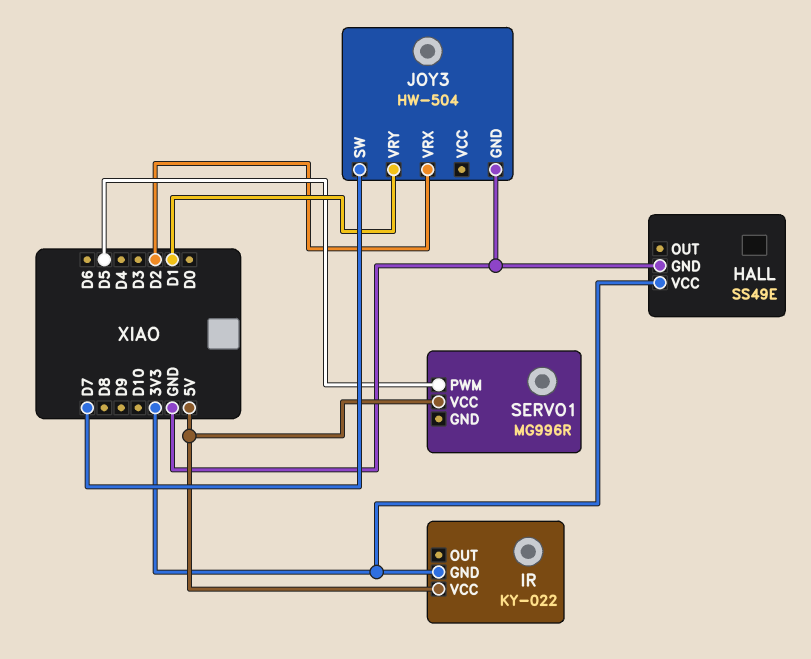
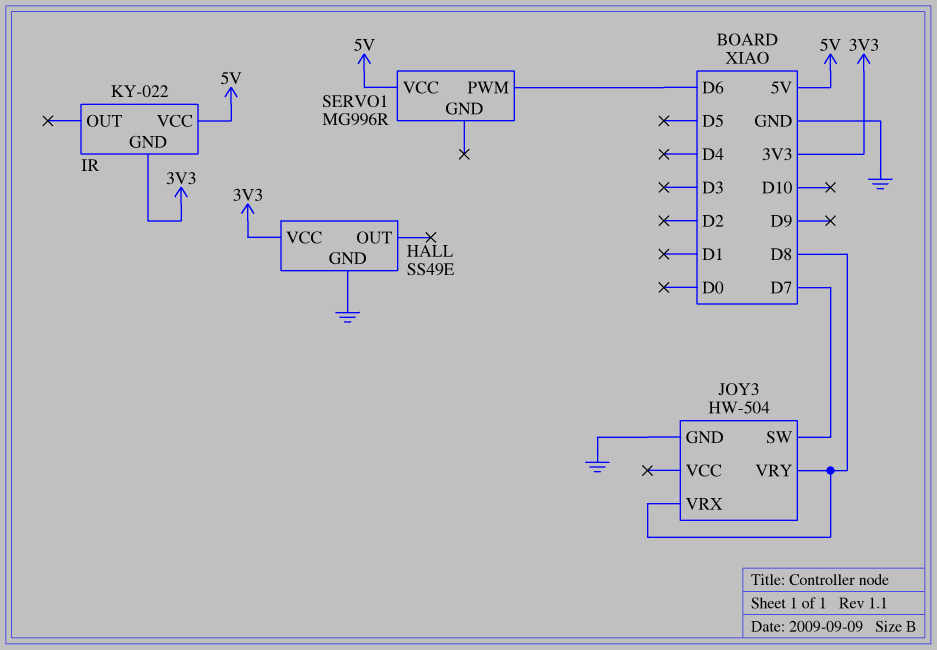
JOY3 pin VRX: D2 -> D8
JOY3 pin VRY: D1 -> D8
SERVO1 pin PWM: D5 -> D6

